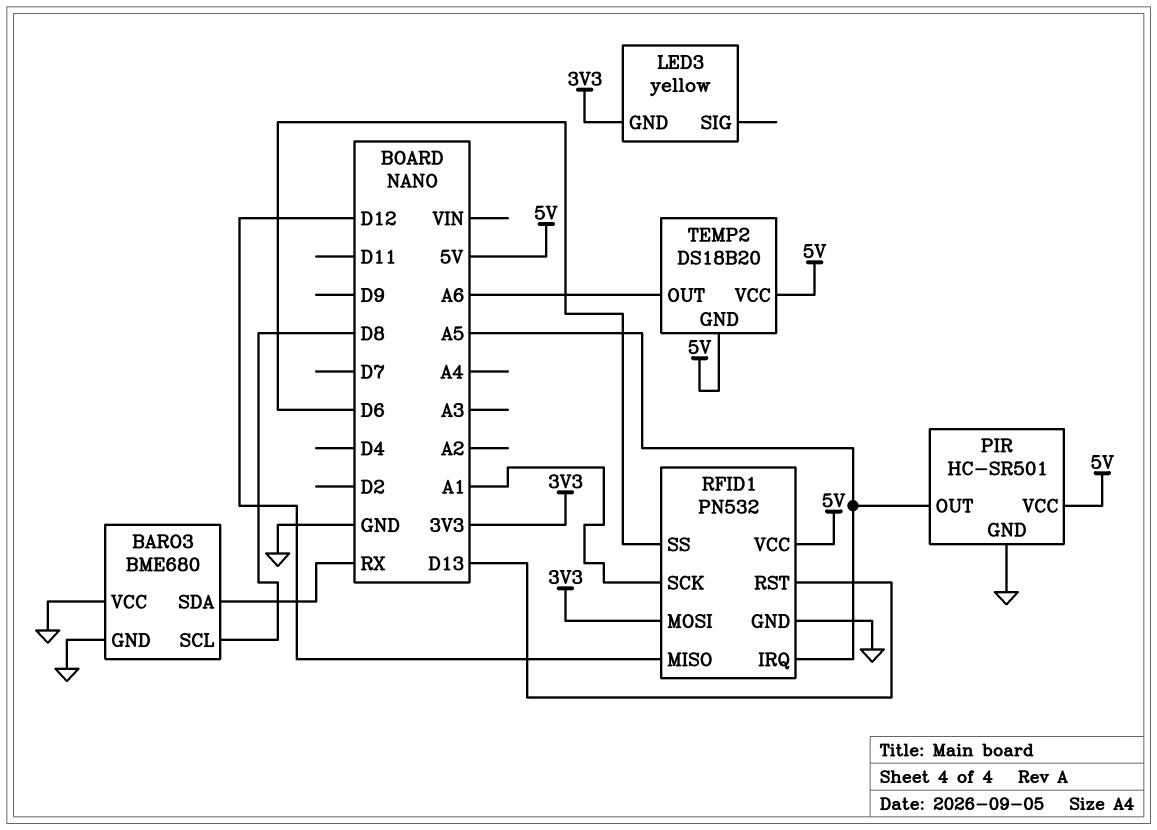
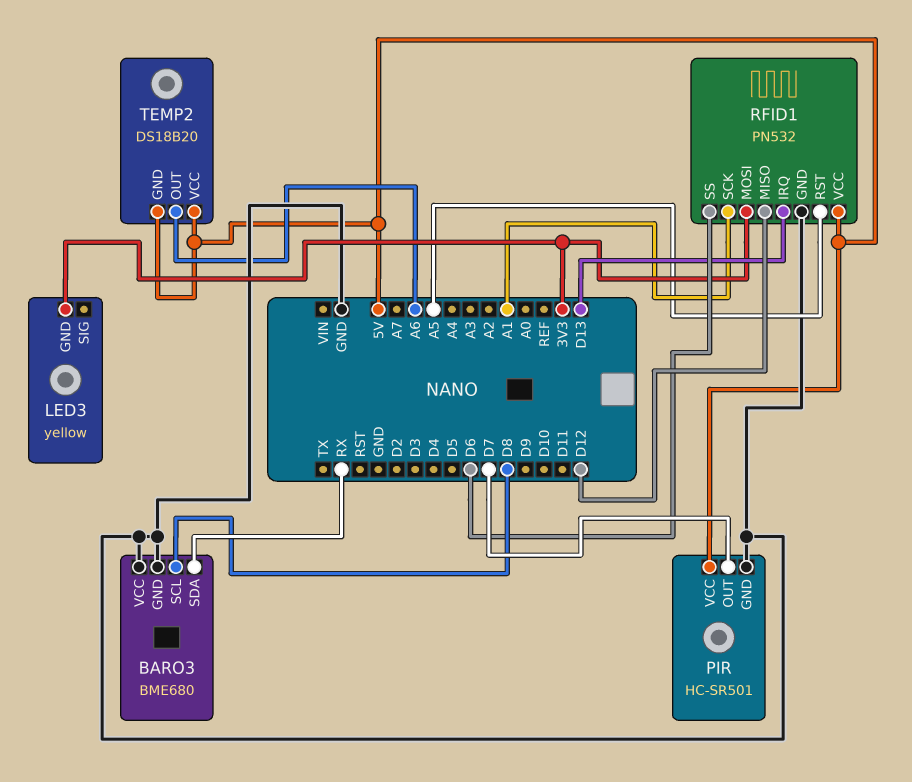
PIR pin OUT: A5 -> D7
RFID1 pin IRQ: A5 -> D13
RFID1 pin RST: D13 -> A5

